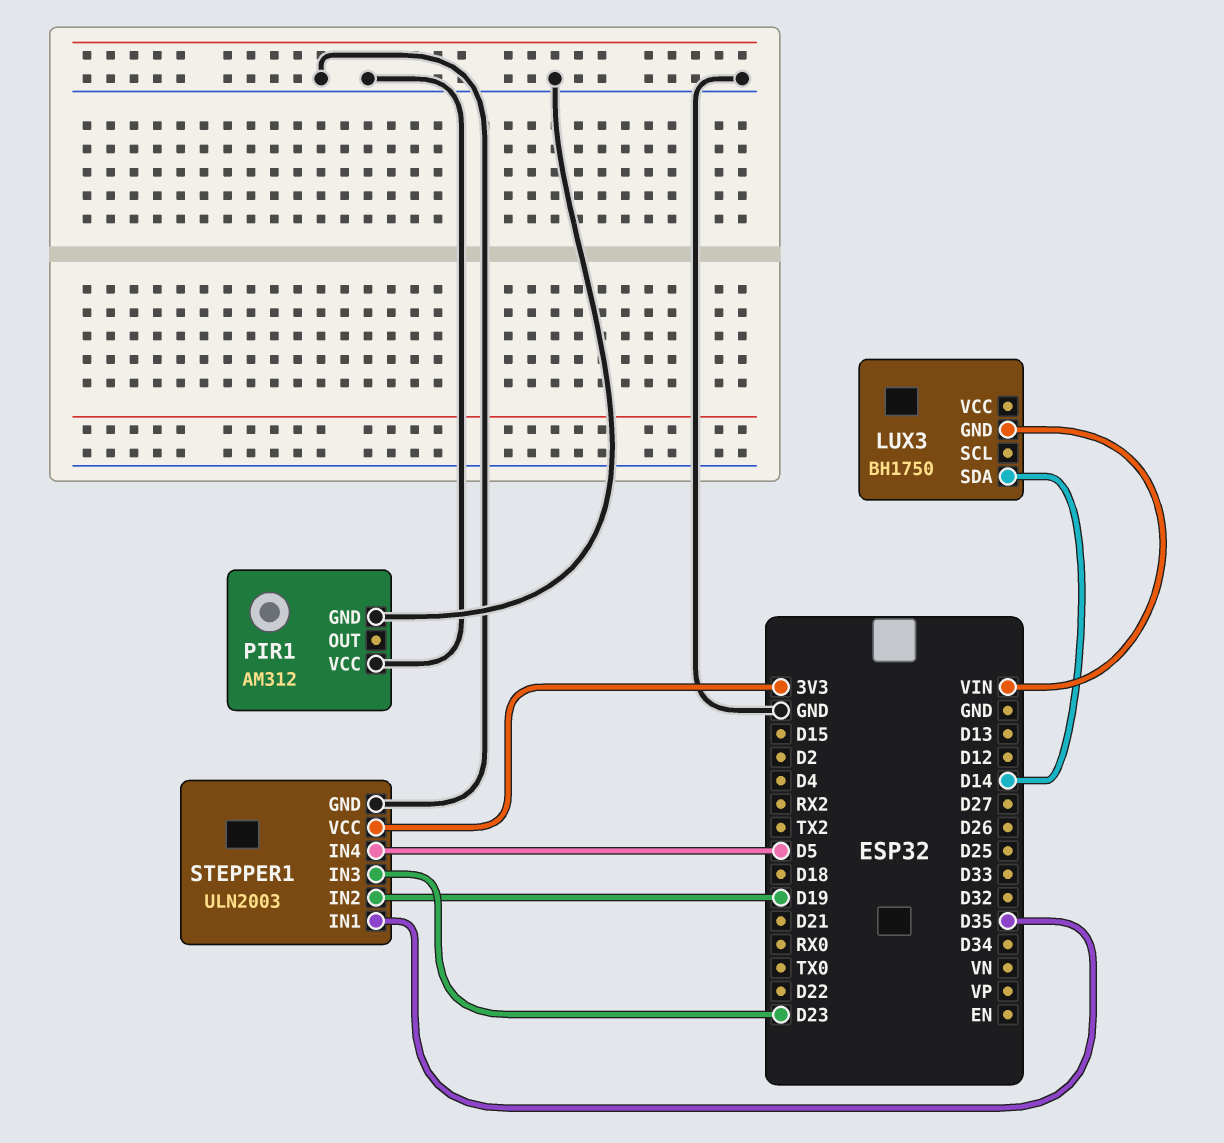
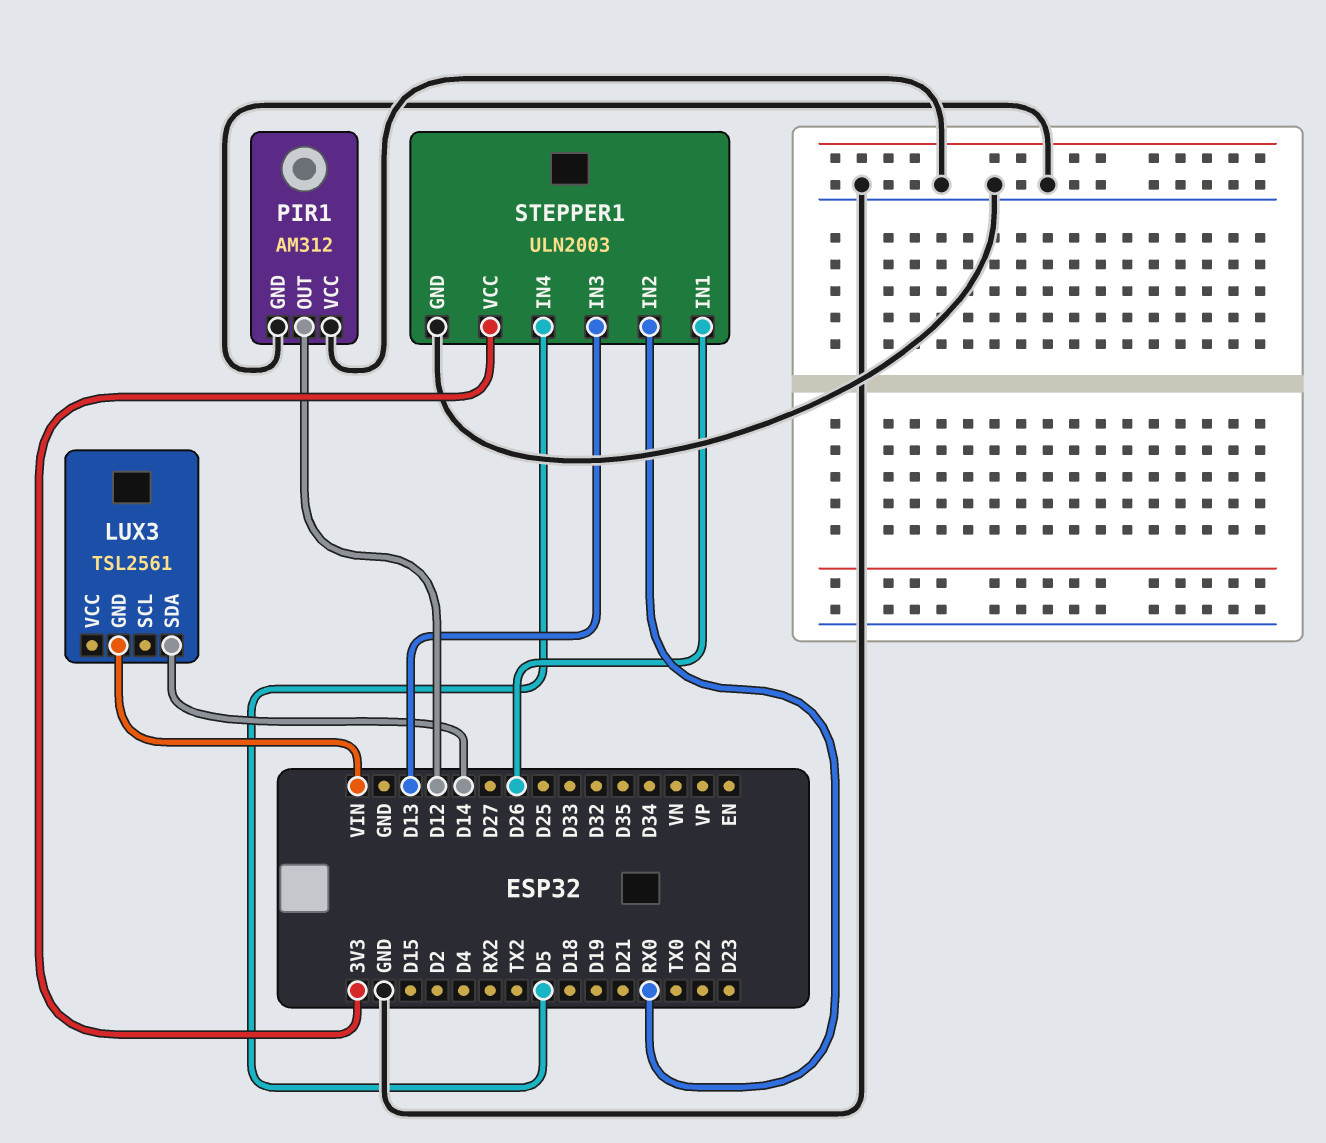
LUX3: BH1750 -> TSL2561
PIR1 pin OUT: none -> D12
STEPPER1 pin IN1: D35 -> D26
STEPPER1 pin IN2: D19 -> RX0
STEPPER1 pin IN3: D23 -> D13

